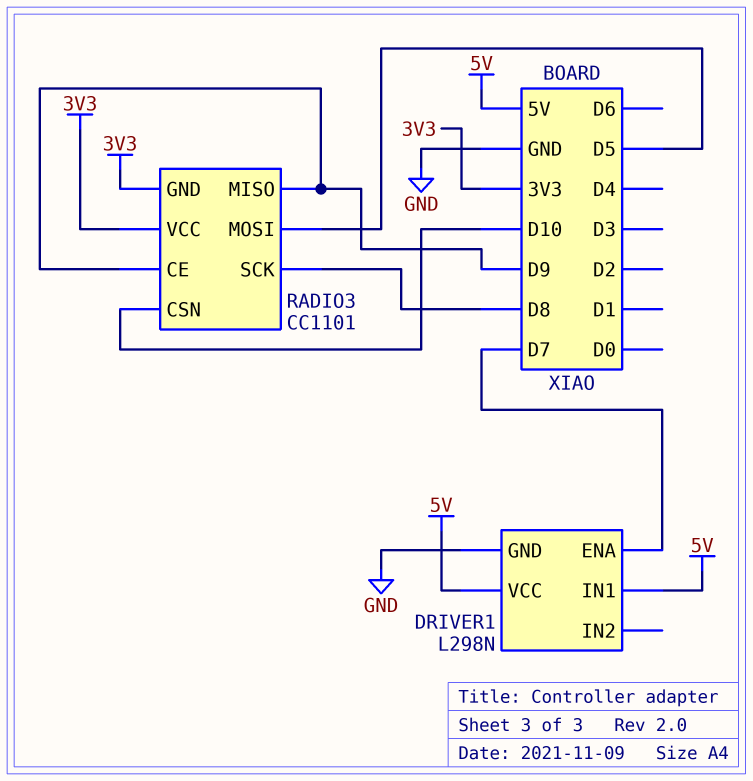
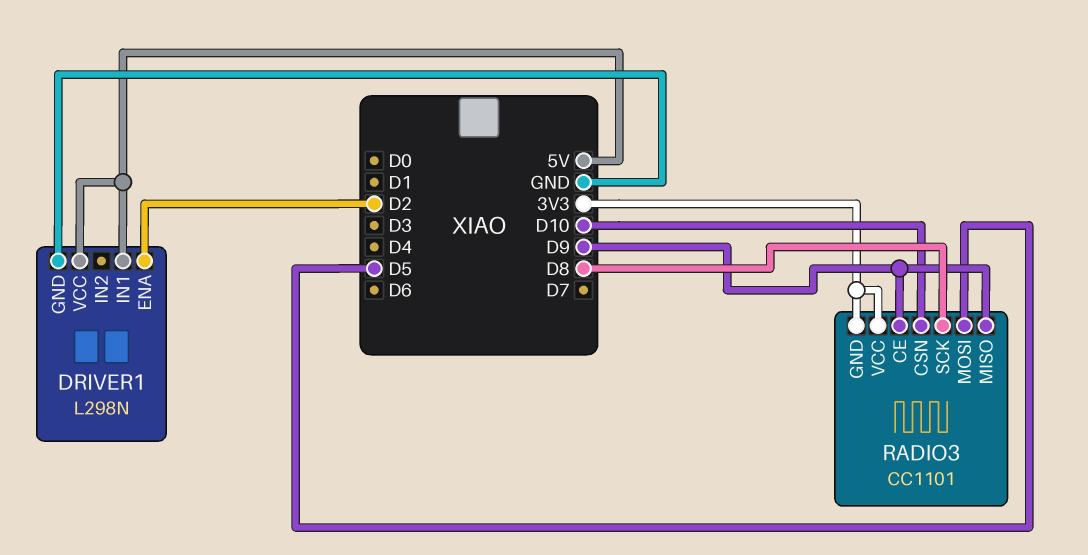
DRIVER1 pin ENA: D7 -> D2

